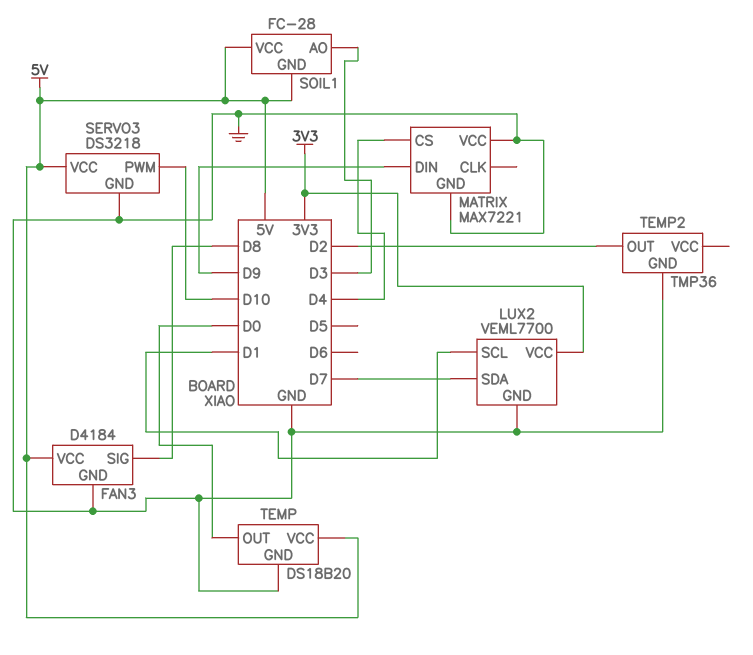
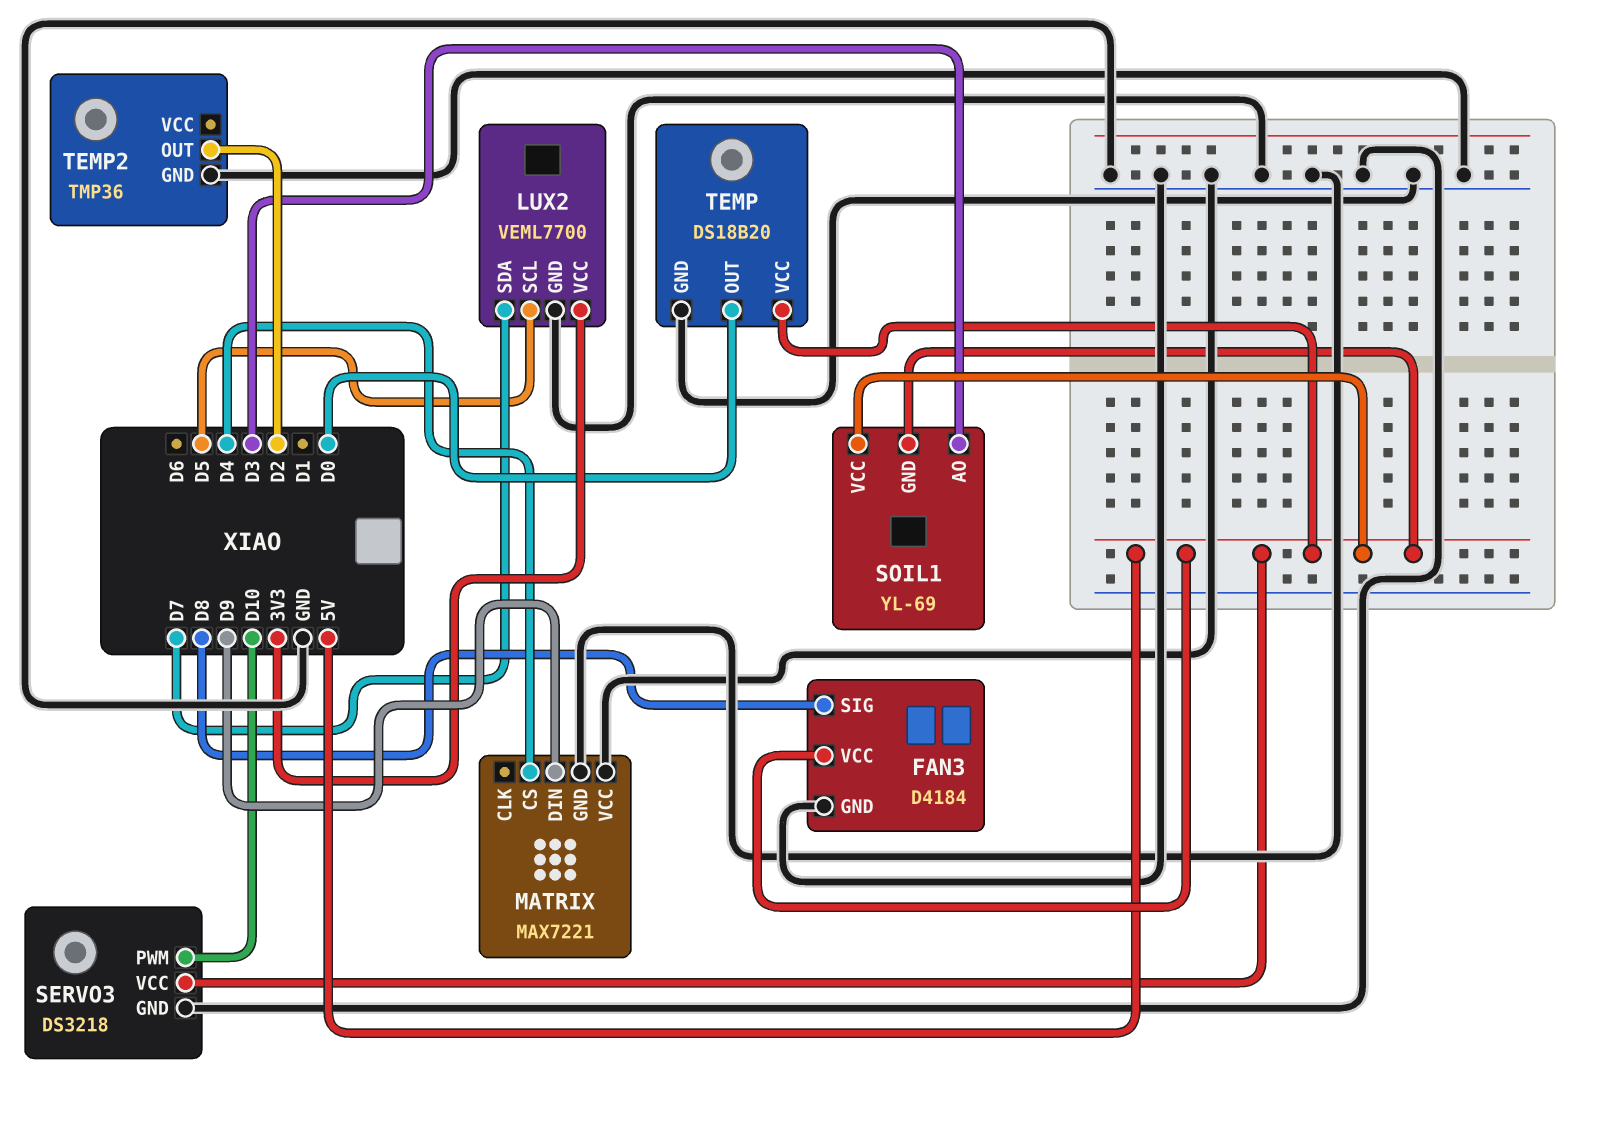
LUX2 pin SCL: D1 -> D5
SOIL1: FC-28 -> YL-69

